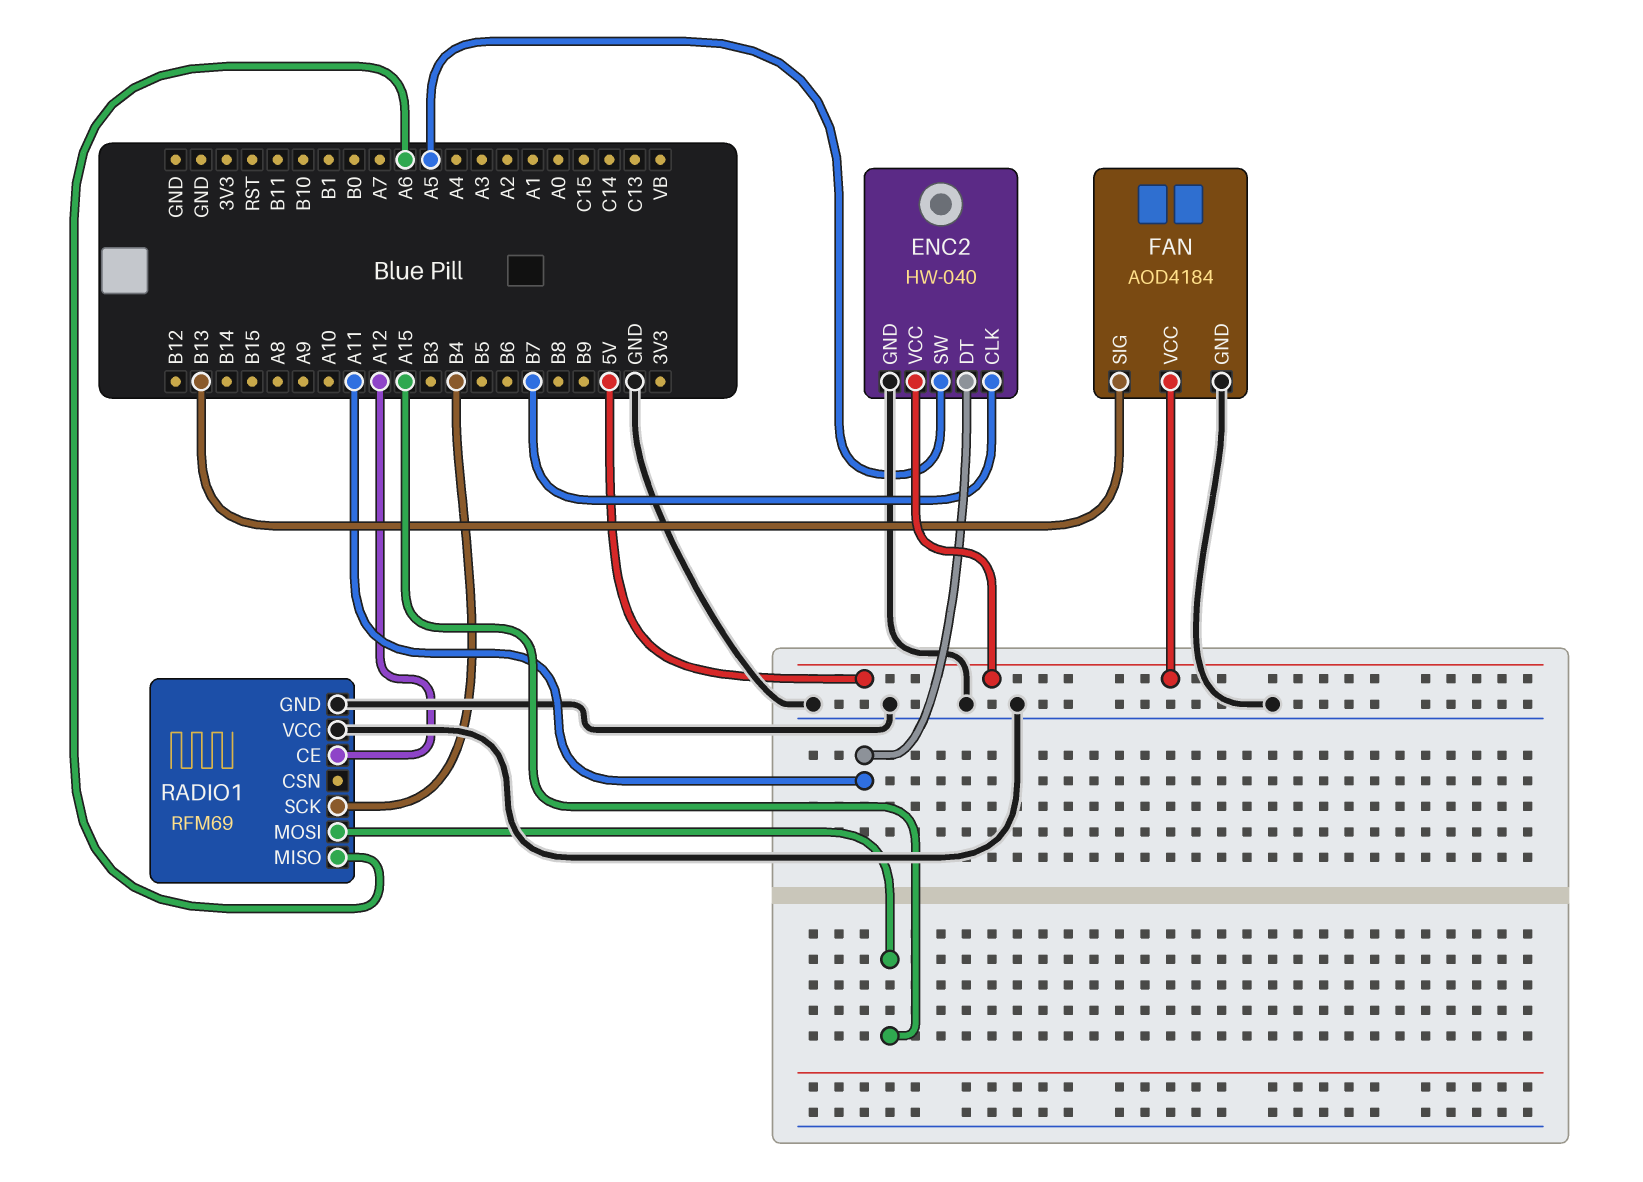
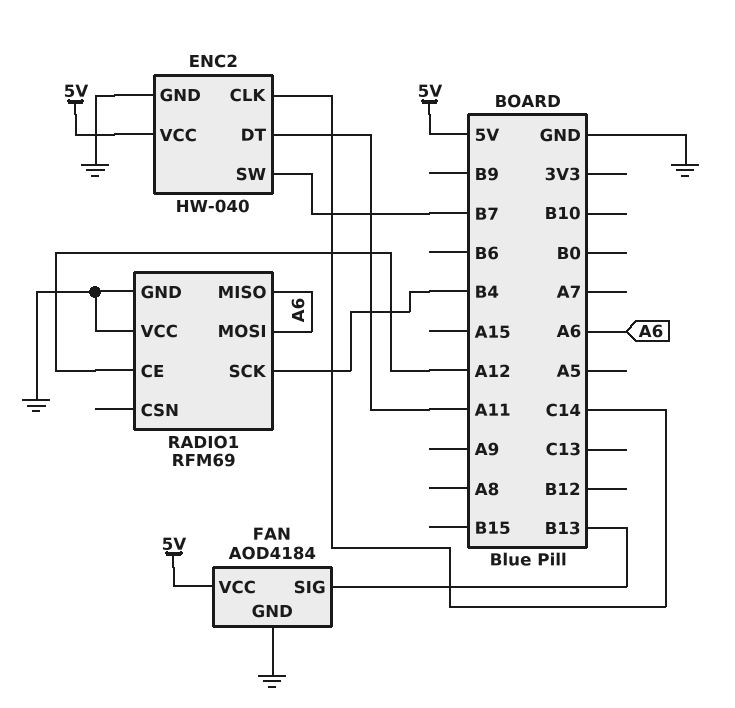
ENC2 pin CLK: B7 -> C14
ENC2 pin SW: A5 -> B7
RADIO1 pin MOSI: A15 -> A6

